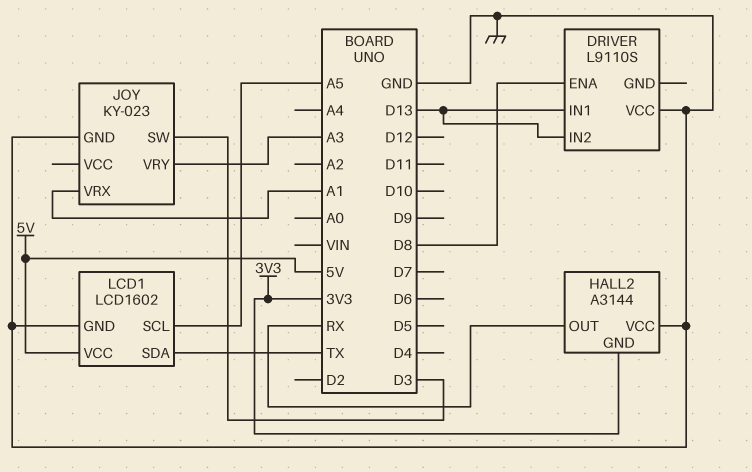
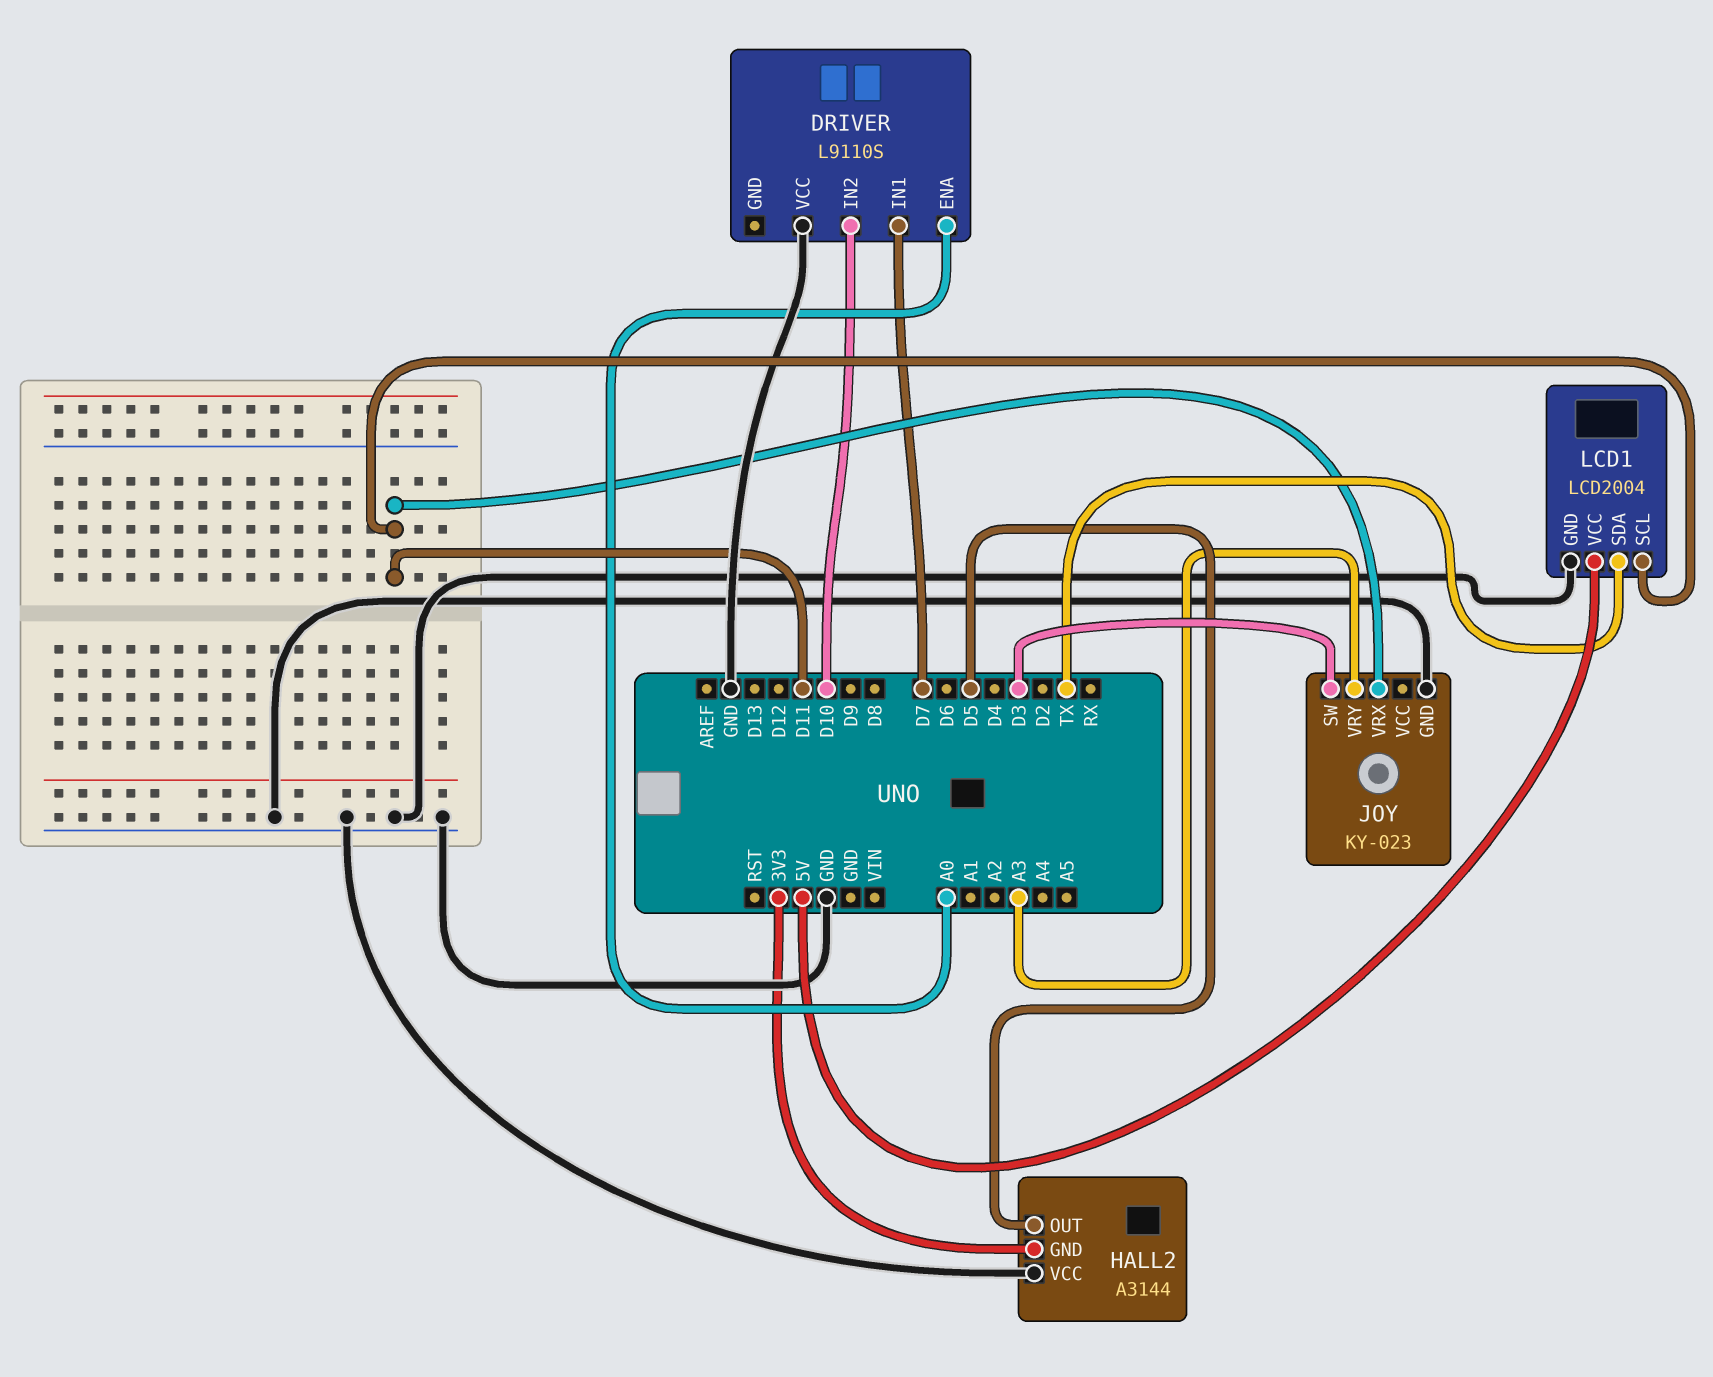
DRIVER pin ENA: D8 -> A0
DRIVER pin IN1: D13 -> D7
DRIVER pin IN2: D13 -> D10
HALL2 pin OUT: RX -> D5
JOY pin VRX: A1 -> D11
LCD1: LCD1602 -> LCD2004
LCD1 pin SCL: A5 -> D11

